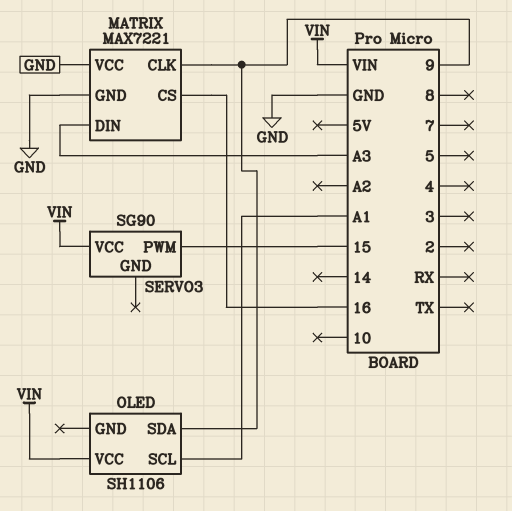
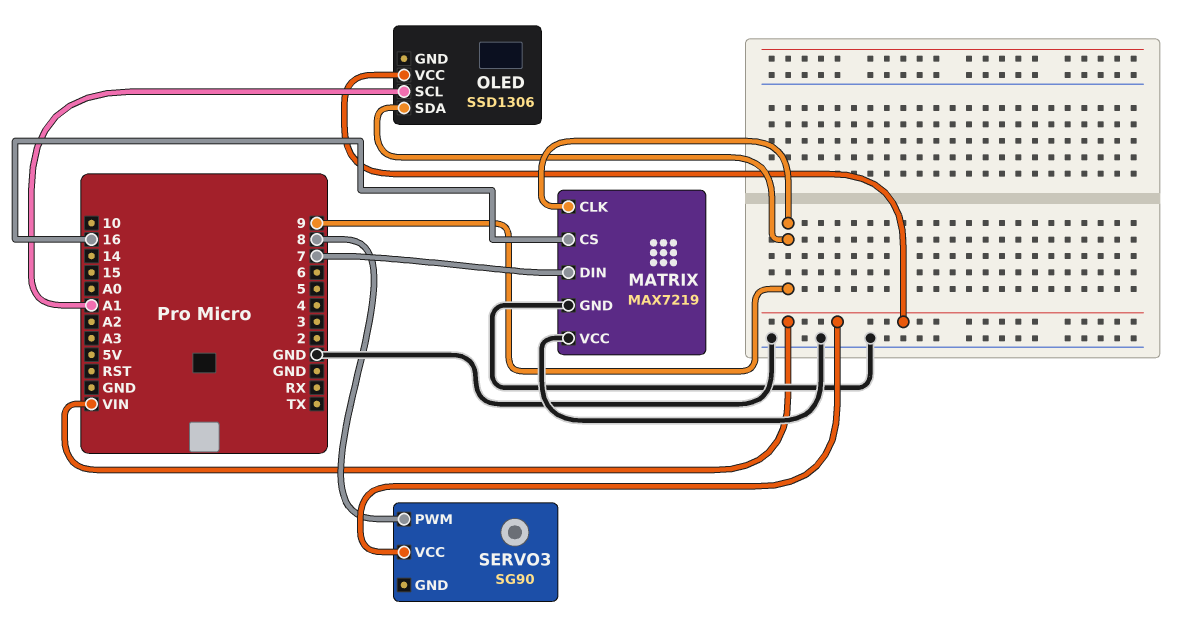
MATRIX: MAX7221 -> MAX7219
MATRIX pin DIN: A3 -> 7
OLED: SH1106 -> SSD1306
SERVO3 pin PWM: 15 -> 8

